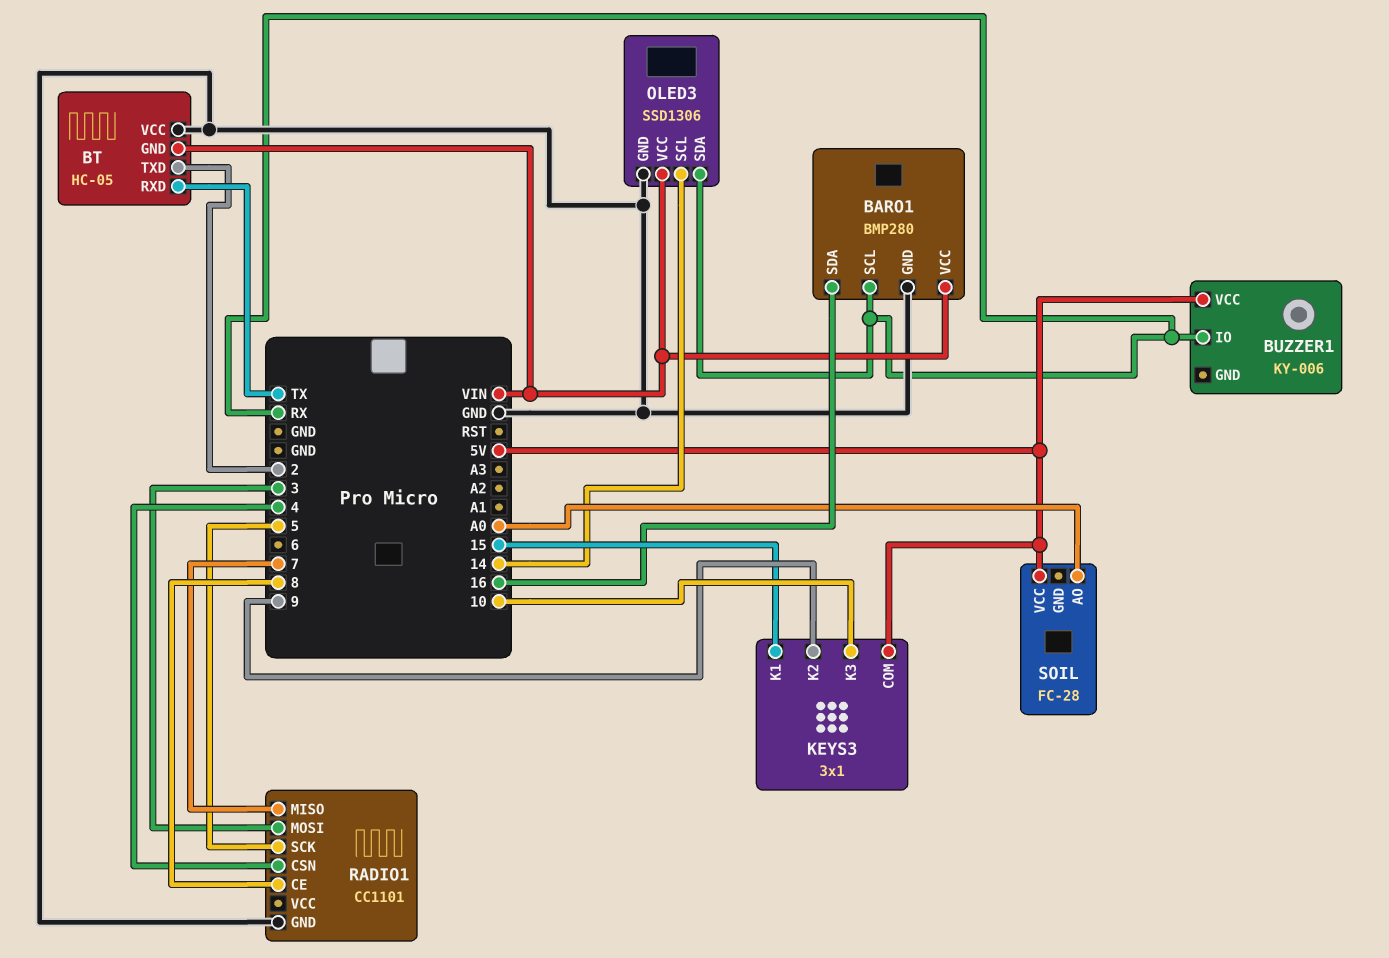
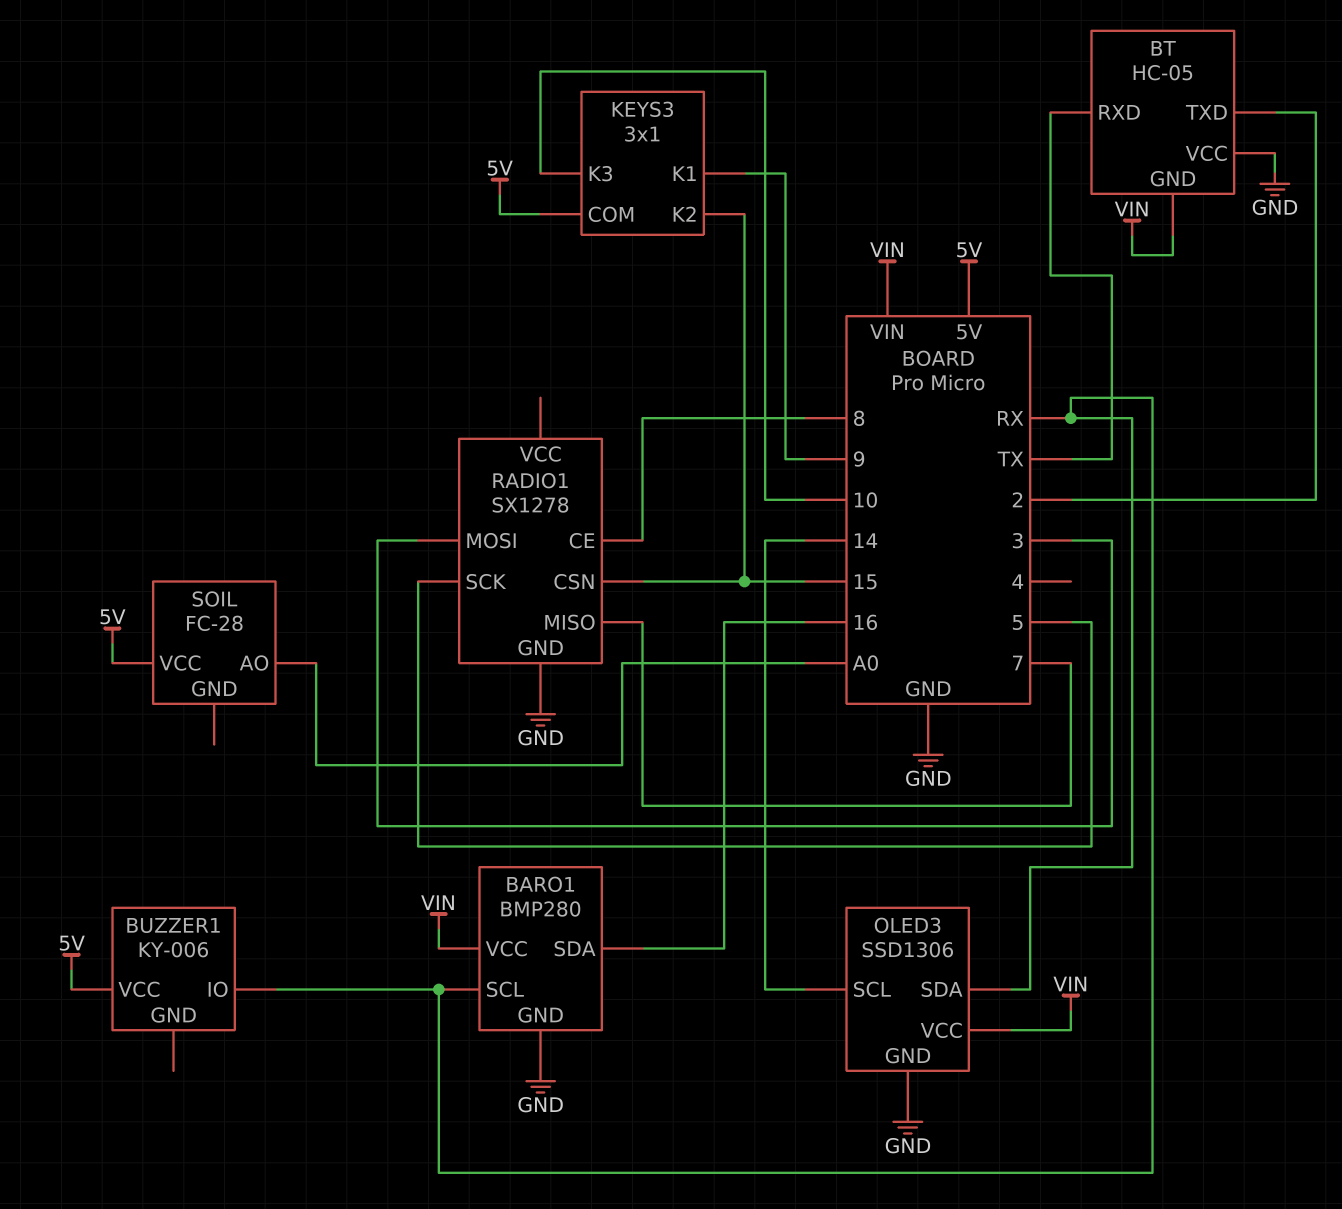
KEYS3 pin K1: 15 -> 9
KEYS3 pin K2: 9 -> 15
RADIO1: CC1101 -> SX1278
RADIO1 pin CSN: 4 -> 15

